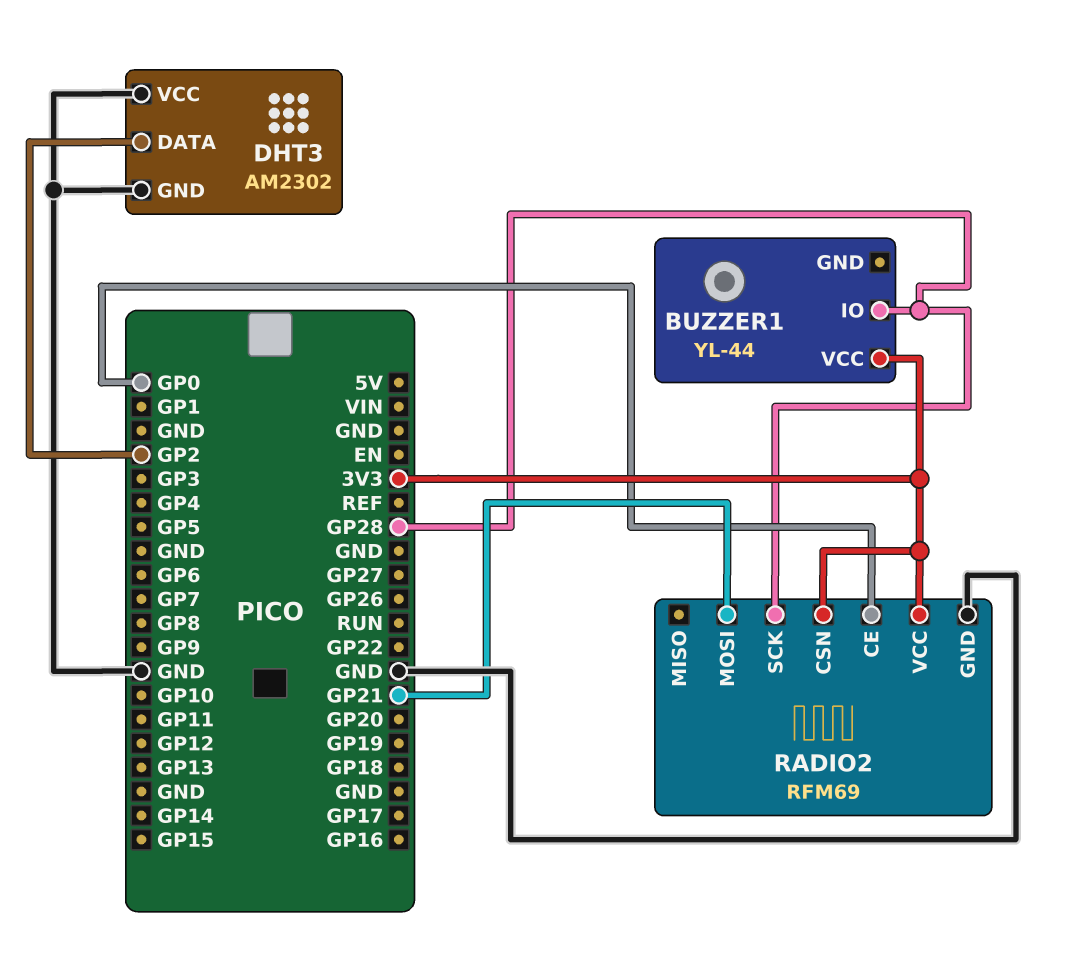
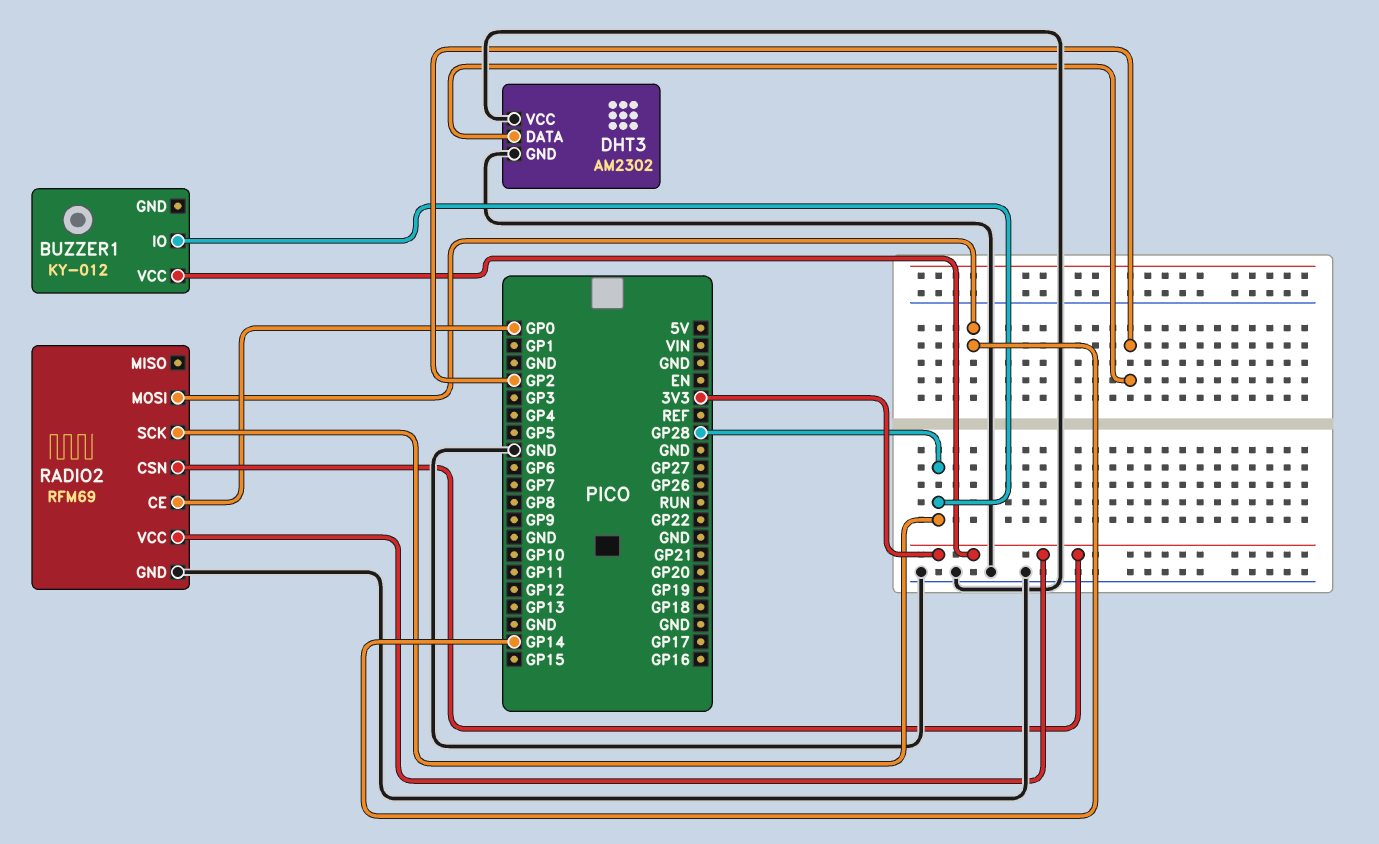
BUZZER1: YL-44 -> KY-012
RADIO2 pin MOSI: GP21 -> GP14

